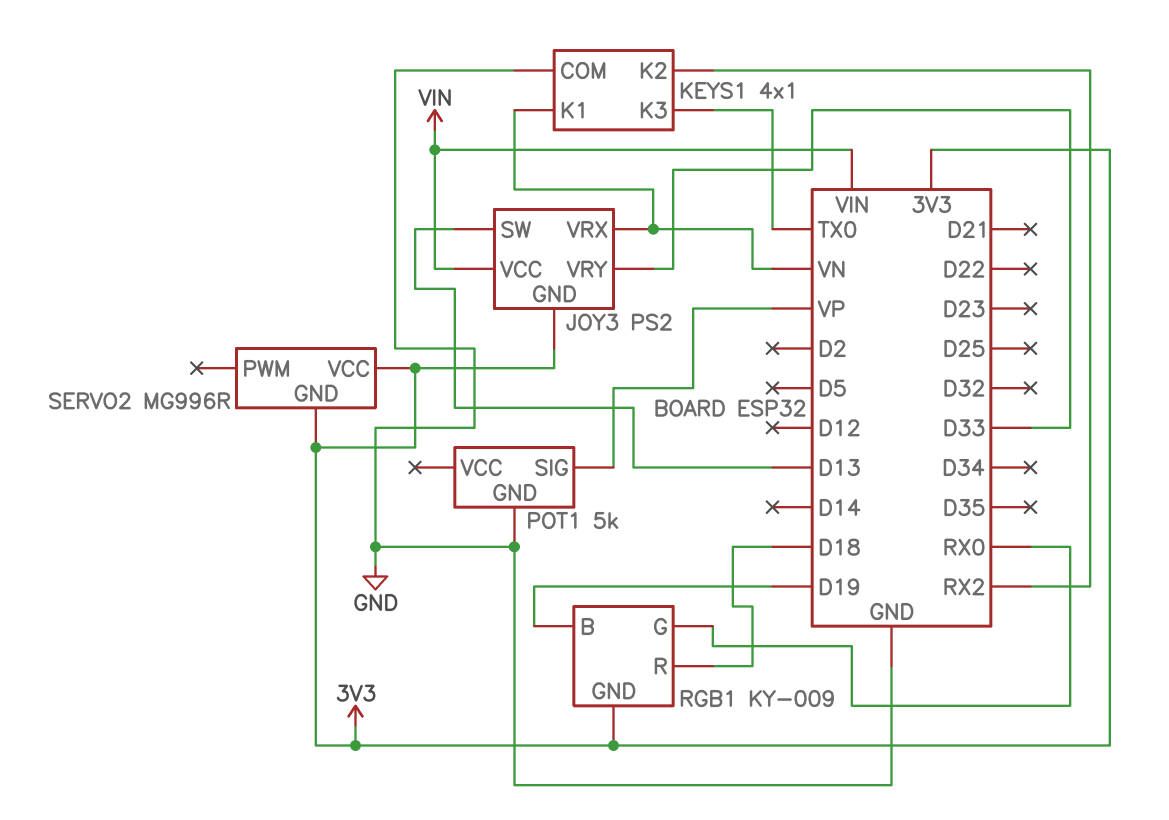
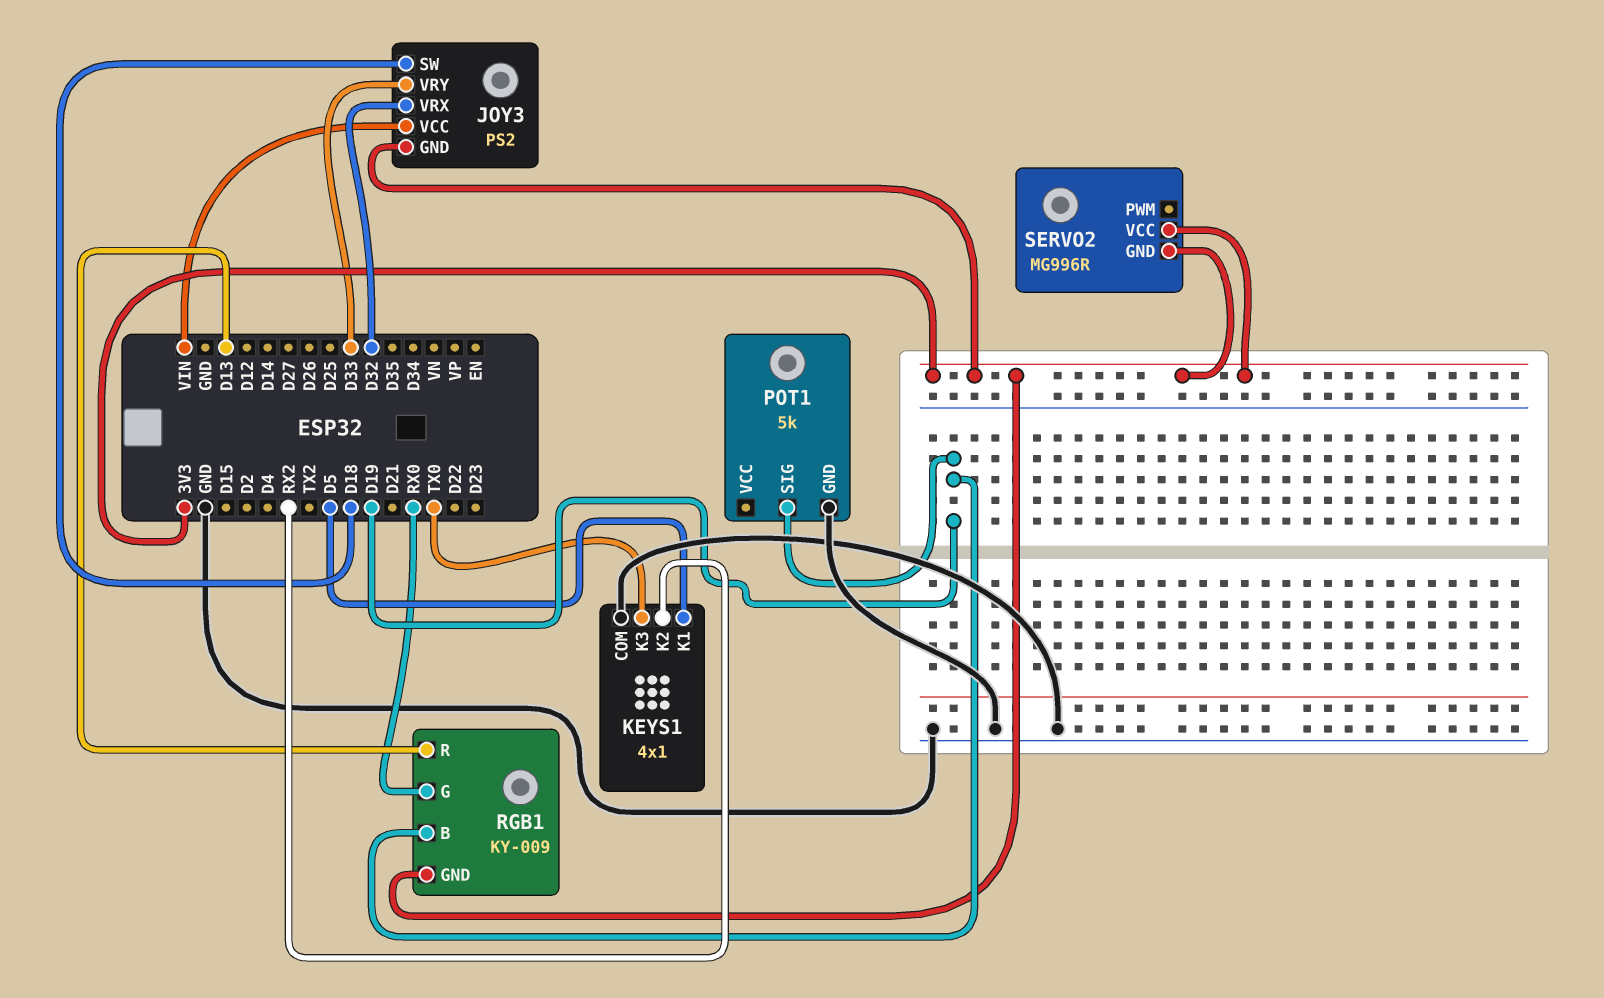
JOY3 pin SW: D13 -> D18
JOY3 pin VRX: VN -> D32
KEYS1 pin K1: VN -> D5
POT1 pin SIG: VP -> D19
RGB1 pin R: D18 -> D13

